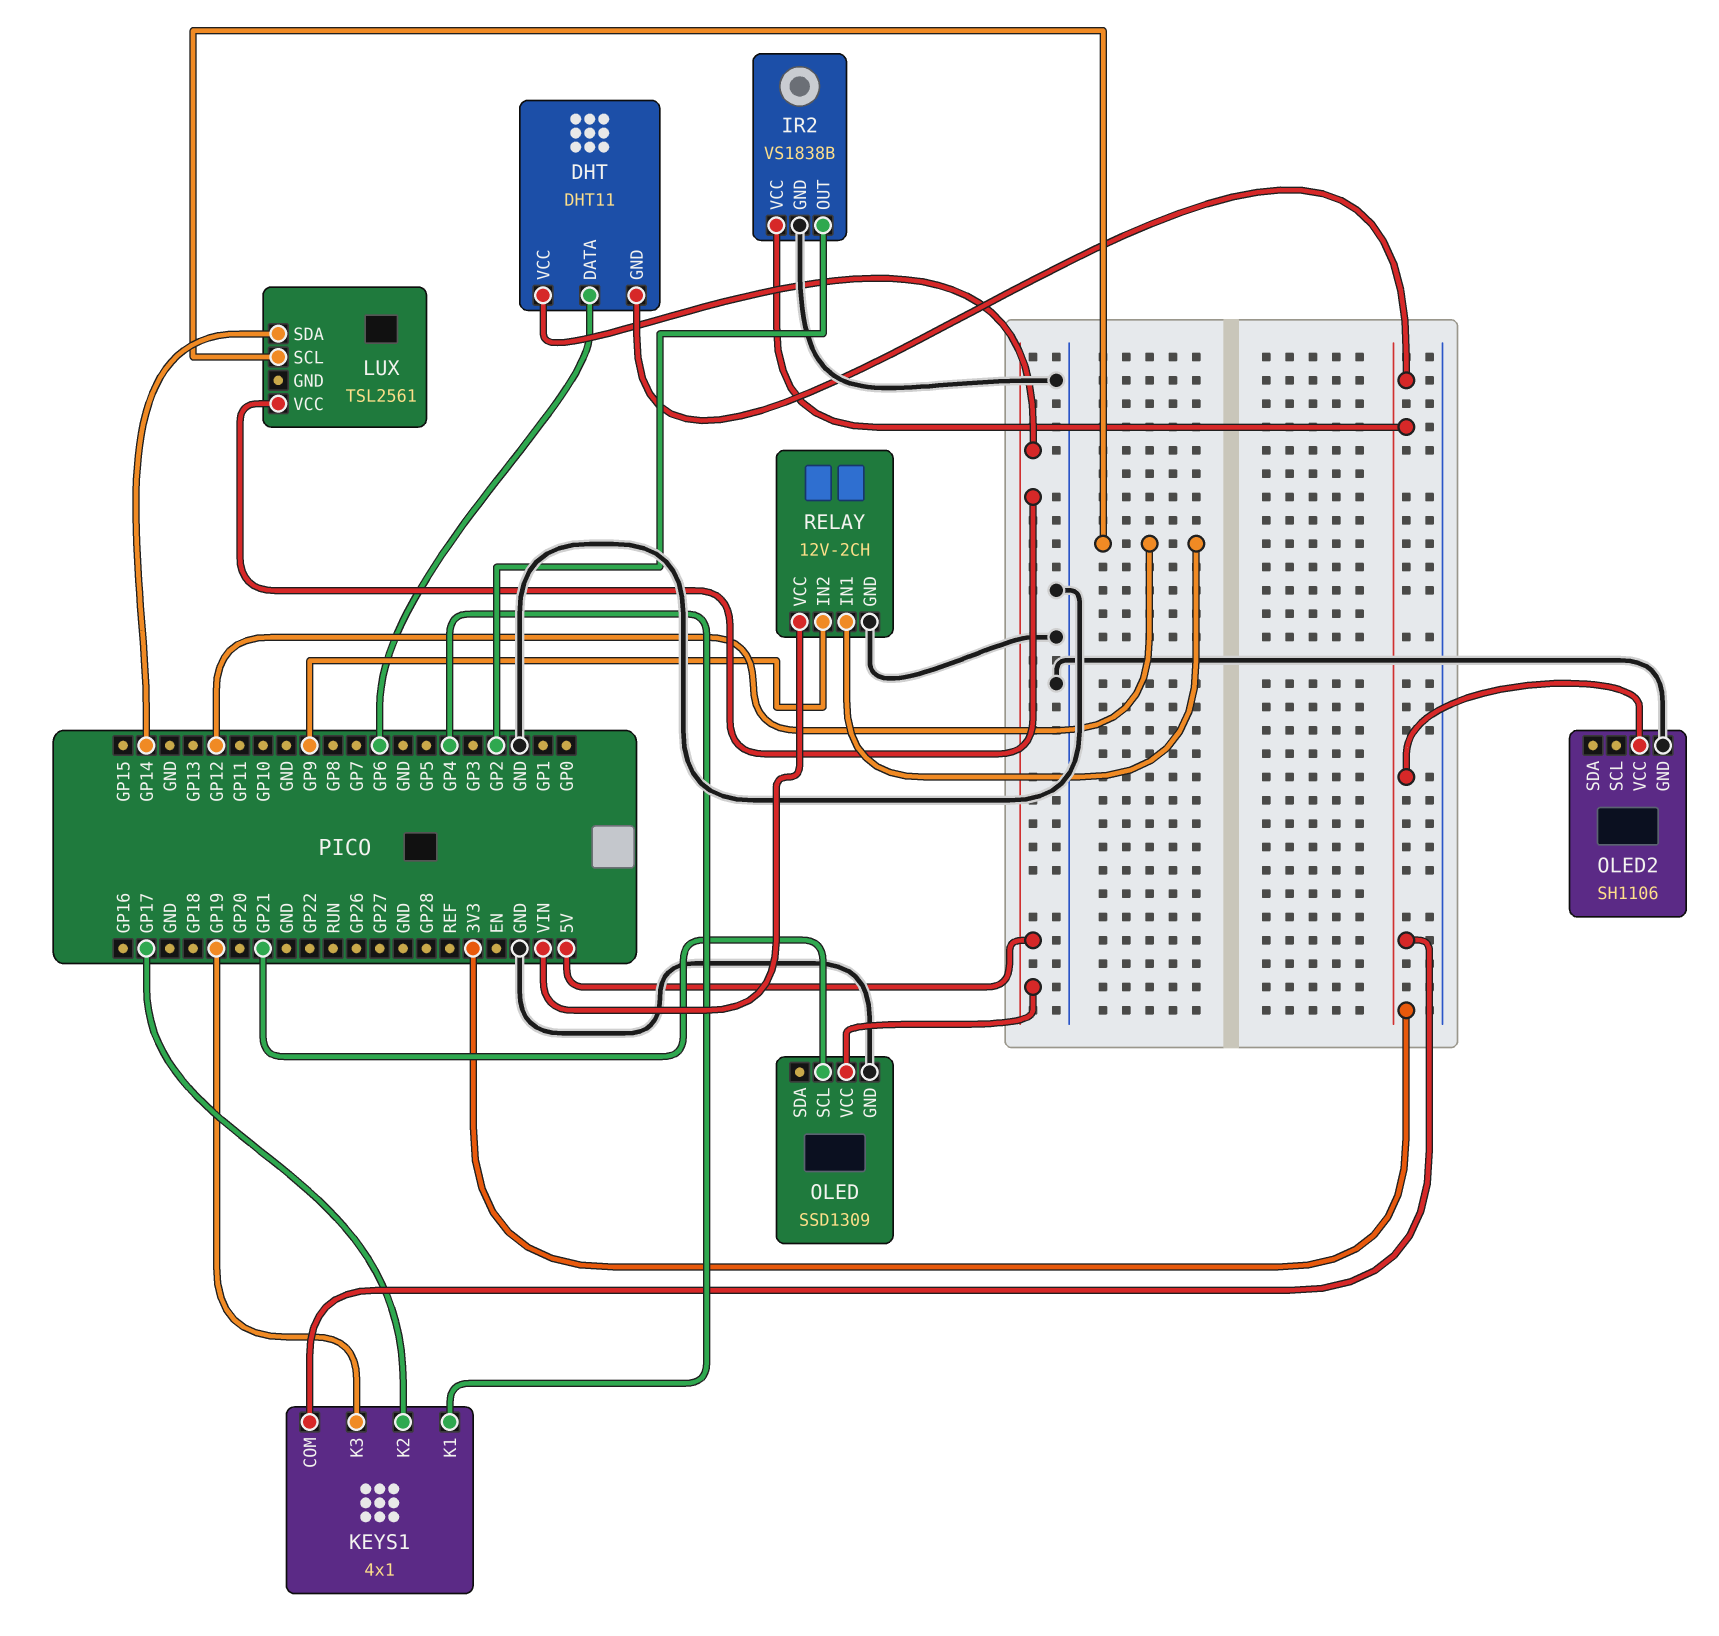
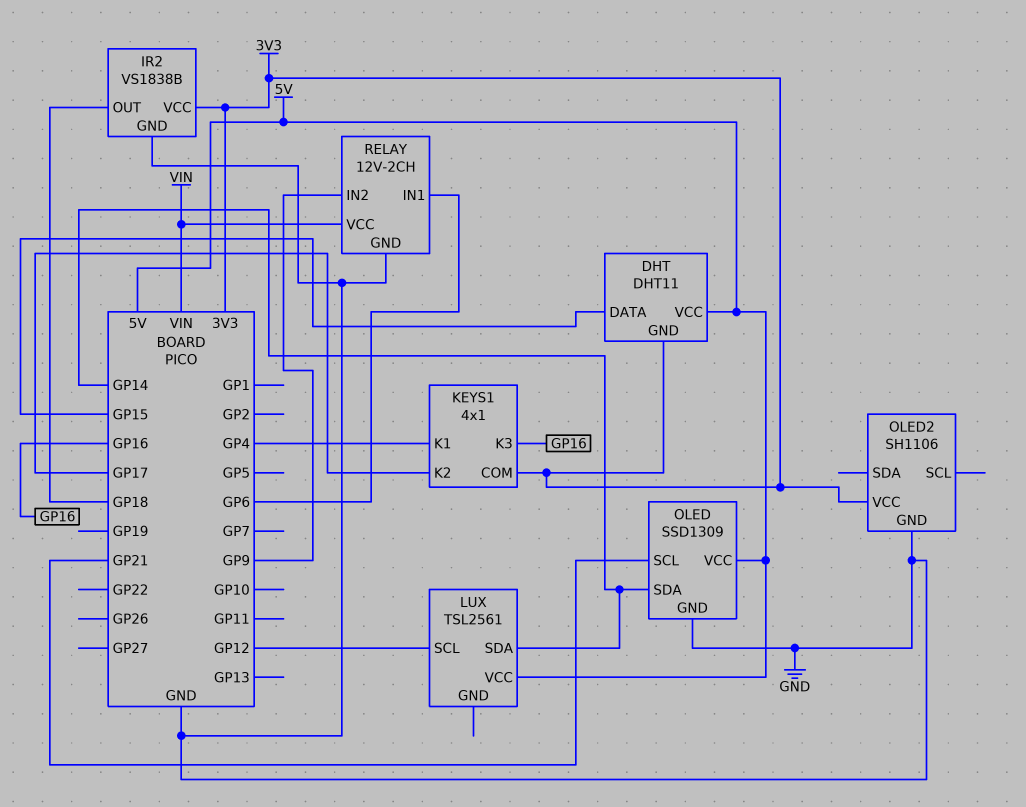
DHT pin DATA: GP6 -> GP15
IR2 pin OUT: GP2 -> GP18
KEYS1 pin K3: GP19 -> GP16
OLED pin SDA: none -> GP14
RELAY pin IN1: GP12 -> GP6

